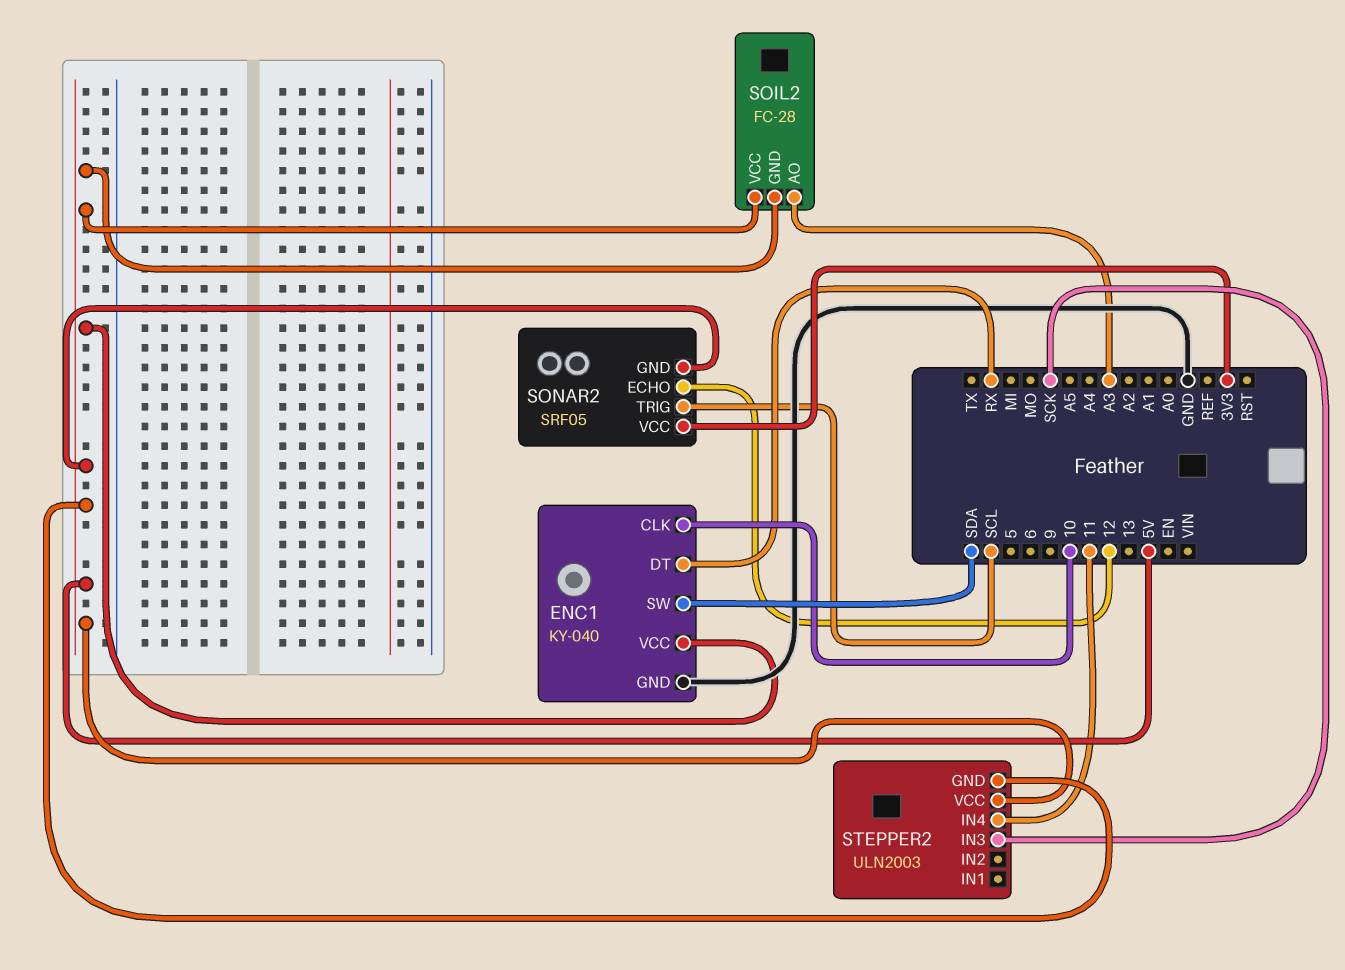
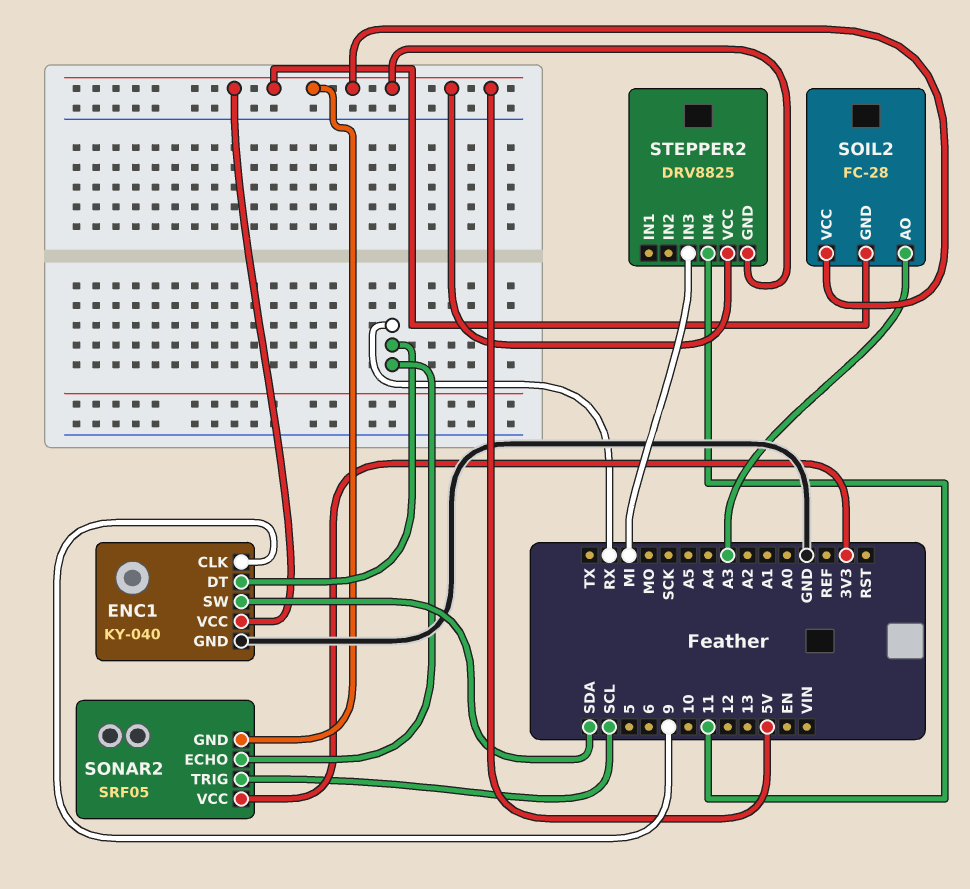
ENC1 pin CLK: 10 -> 9
SONAR2 pin ECHO: 12 -> RX
STEPPER2: ULN2003 -> DRV8825
STEPPER2 pin IN3: SCK -> MI

